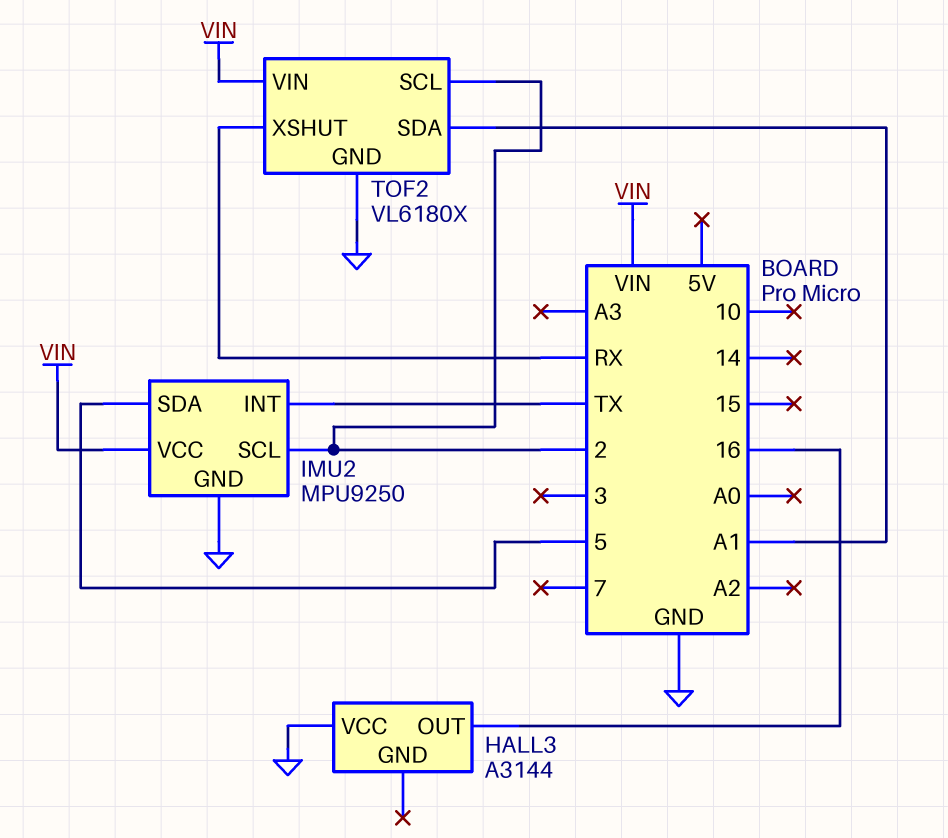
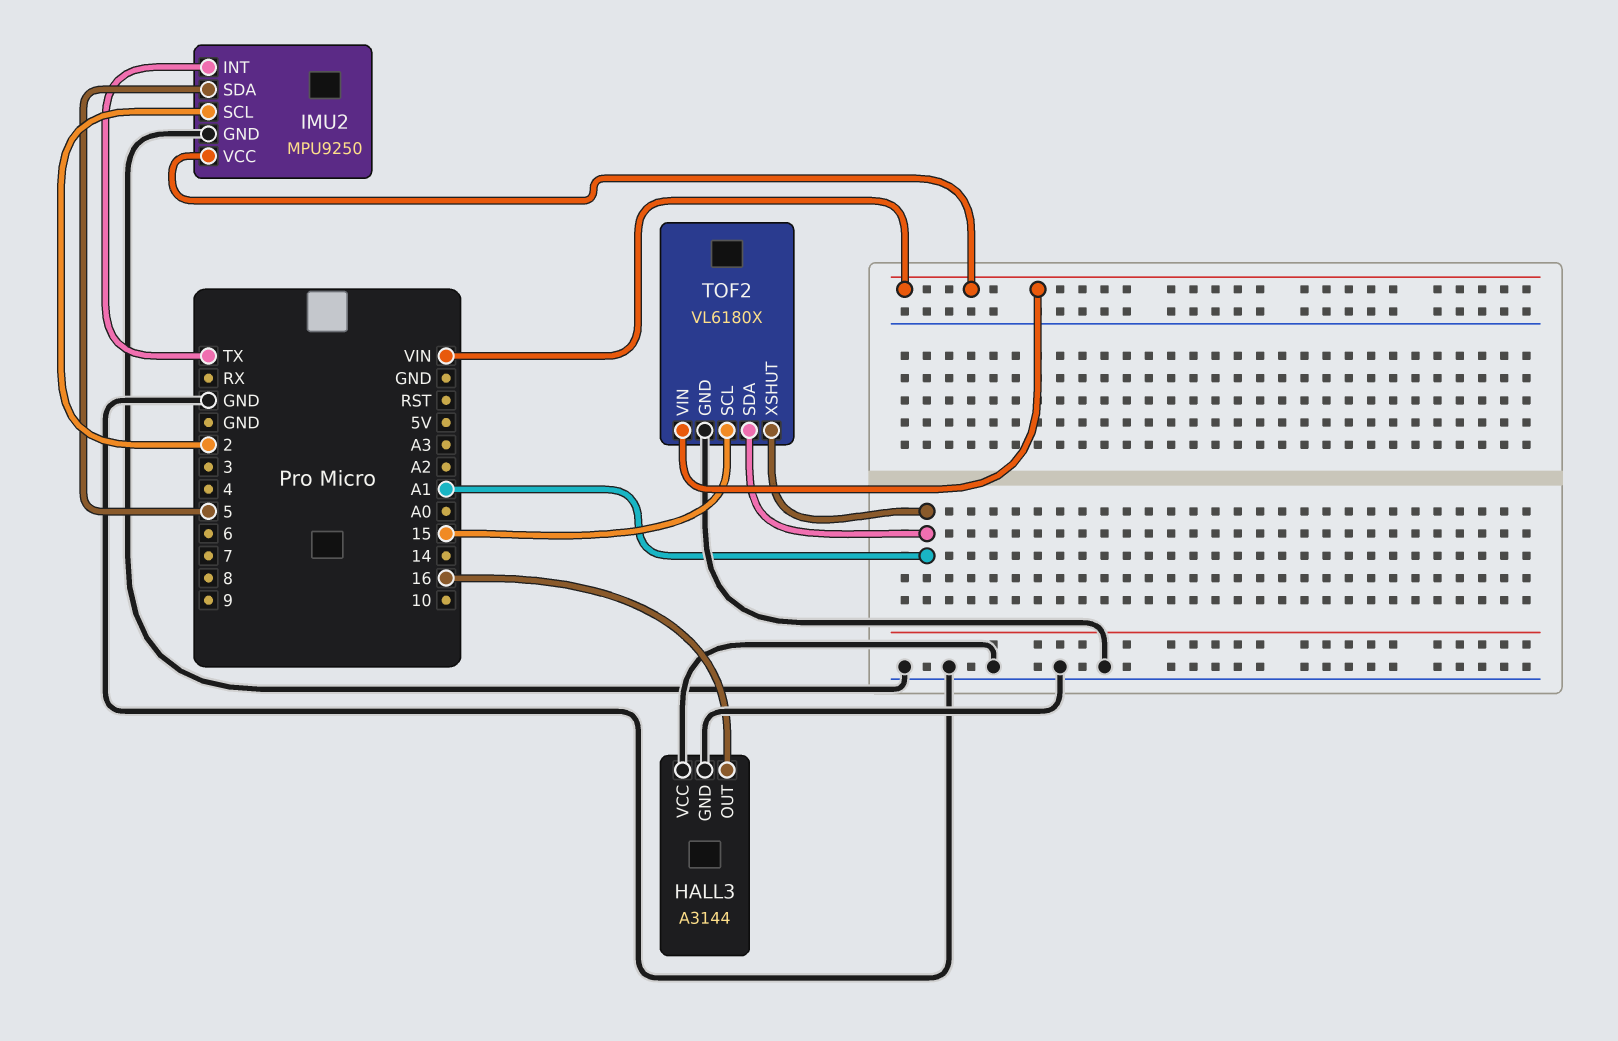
HALL3 pin GND: none -> GND
TOF2 pin SCL: 2 -> 15
TOF2 pin XSHUT: RX -> A1

